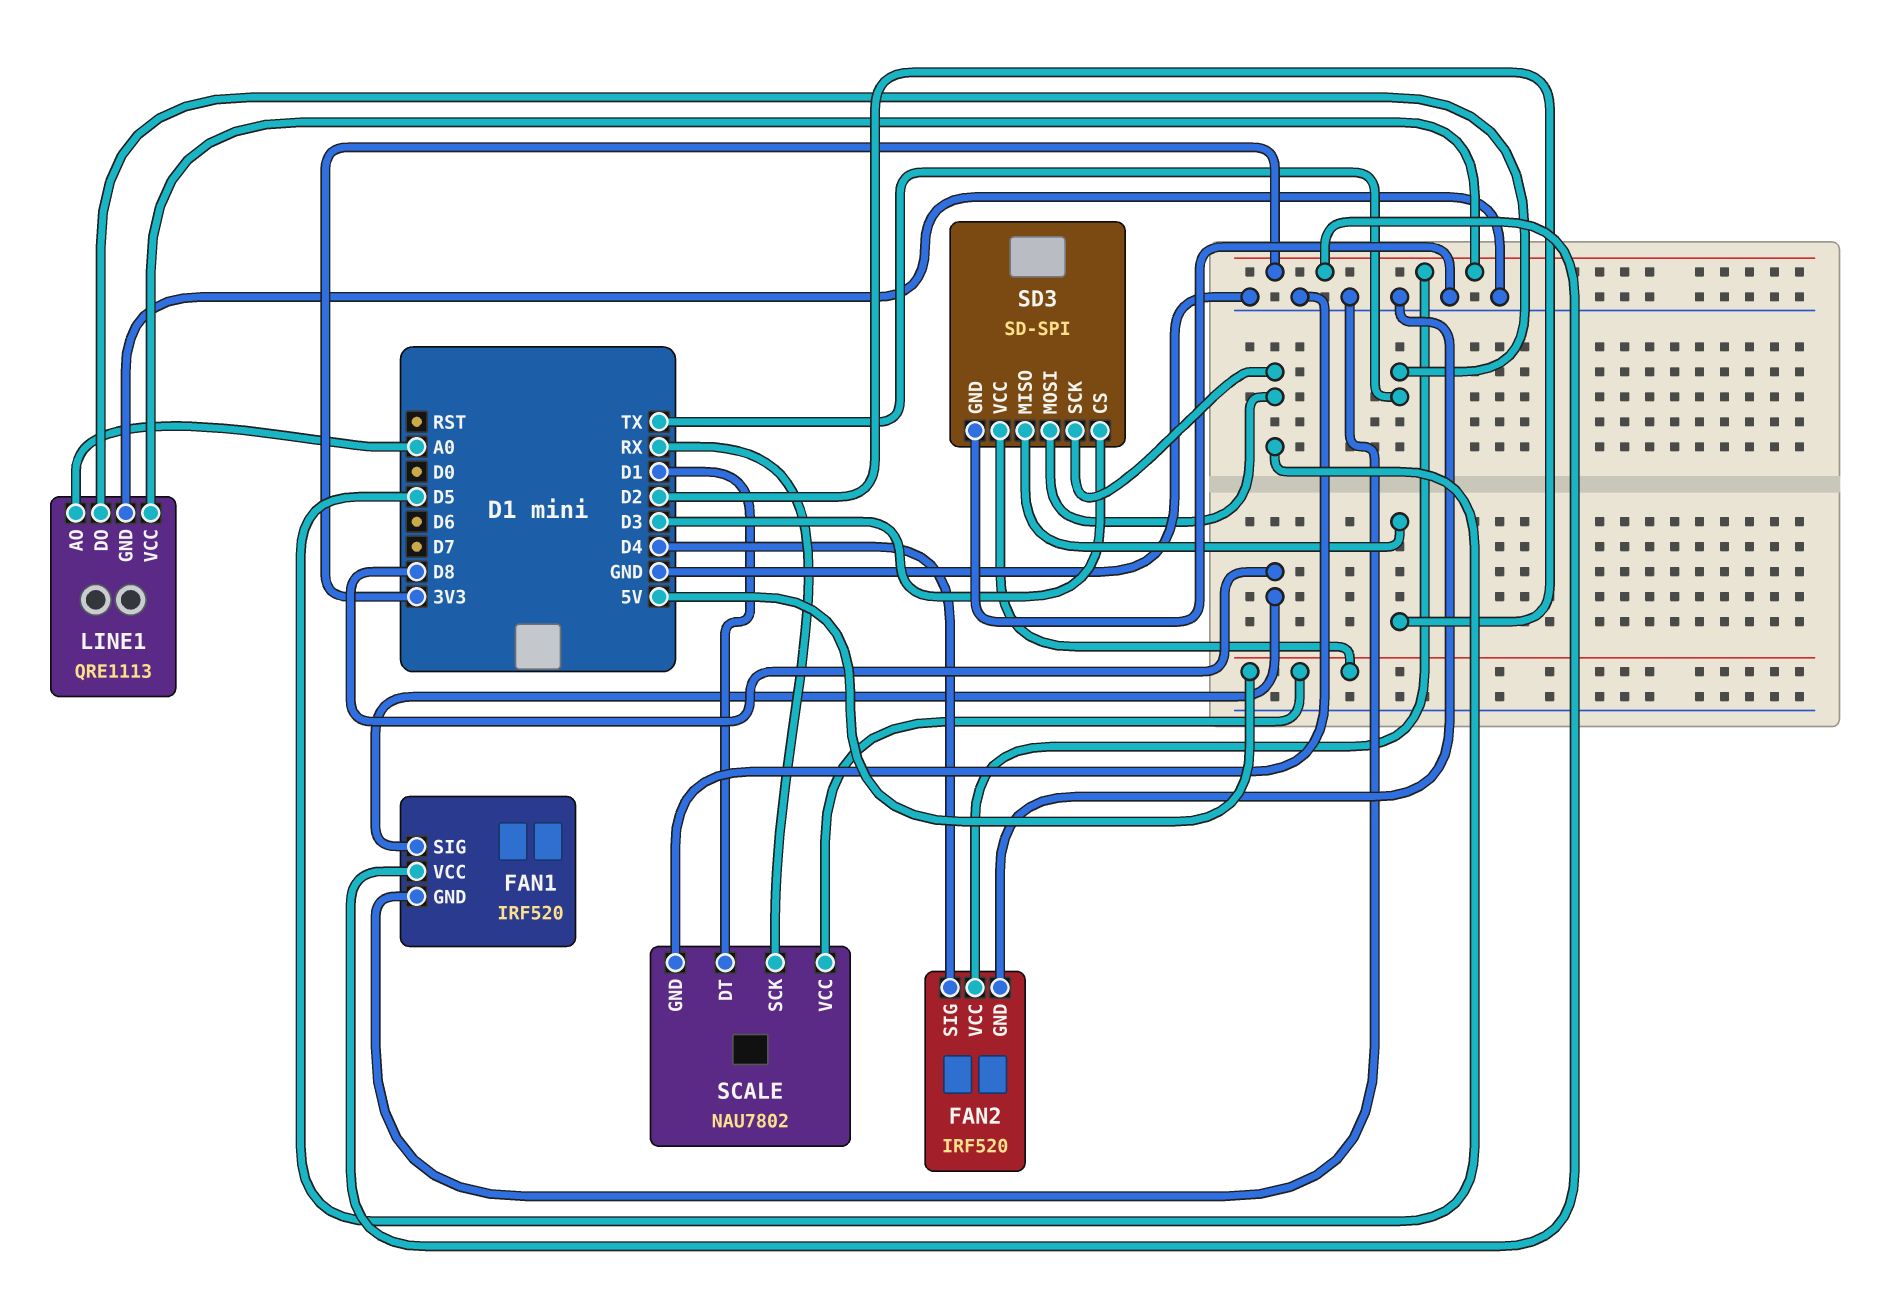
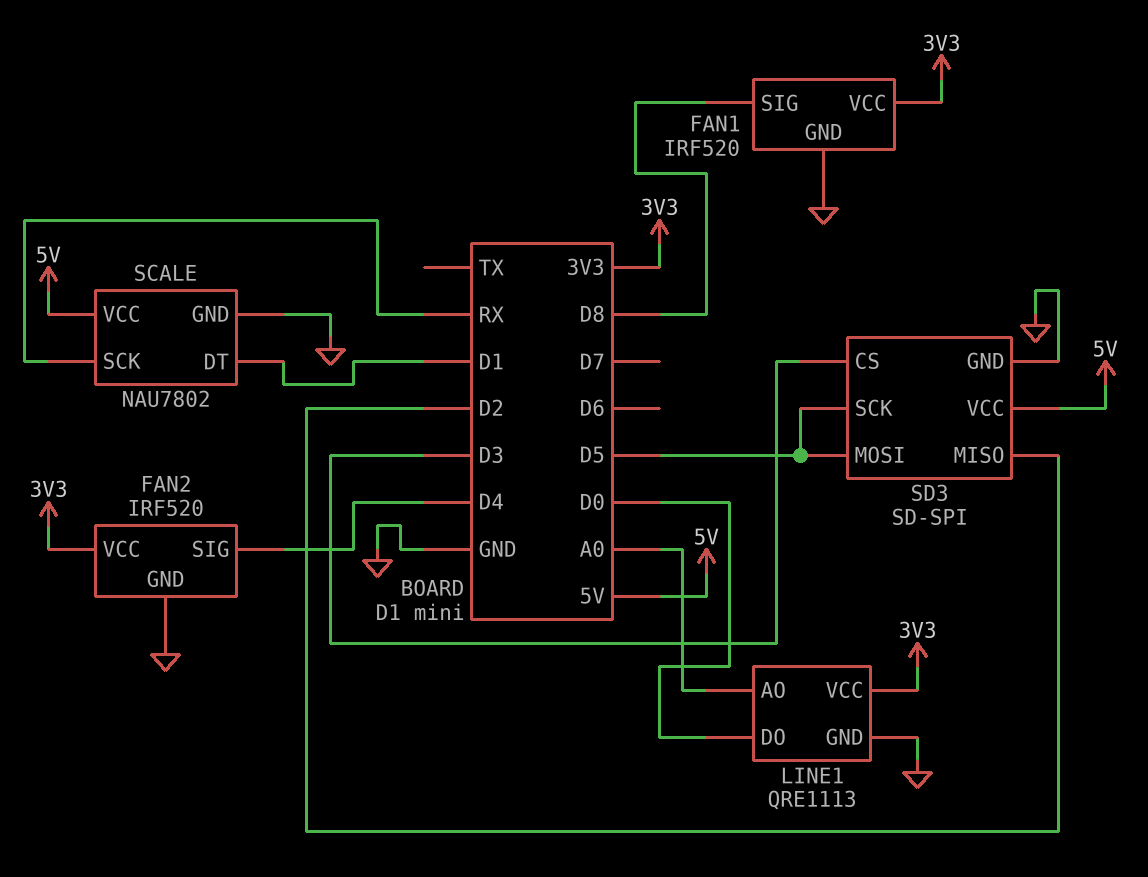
LINE1 pin DO: TX -> D0

